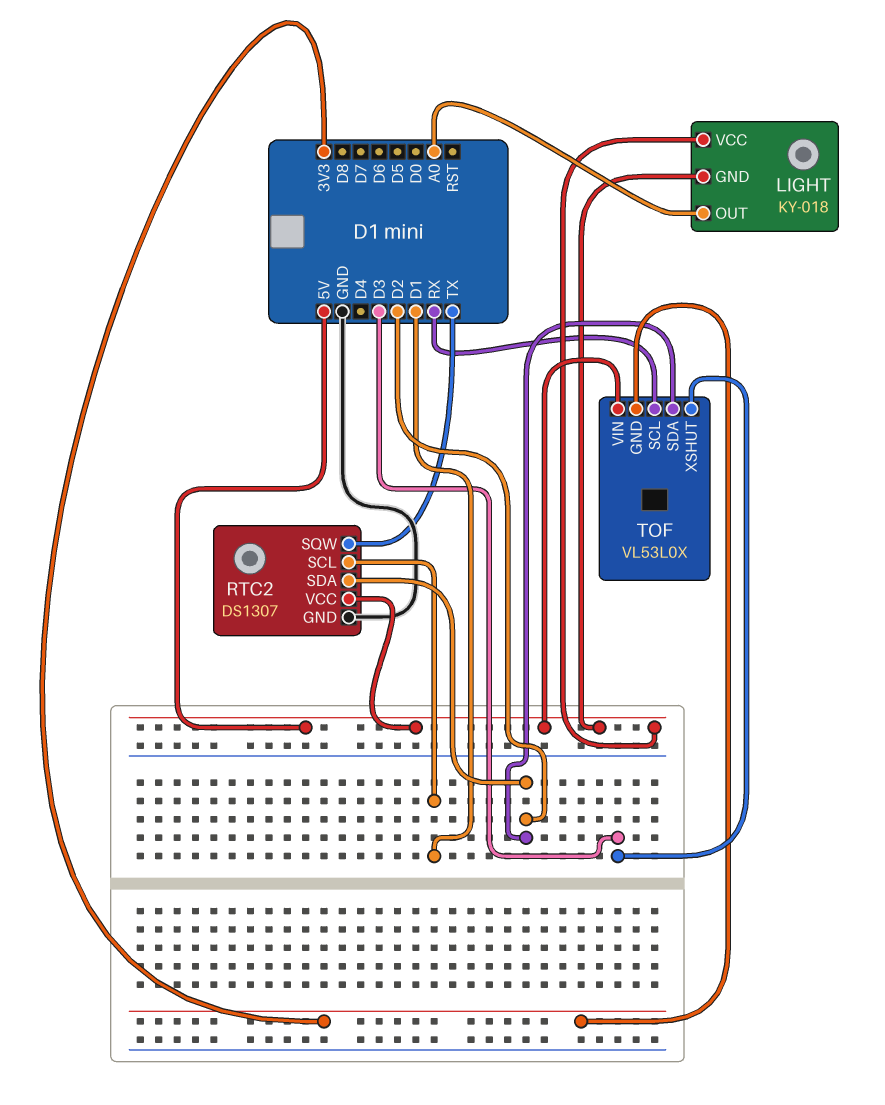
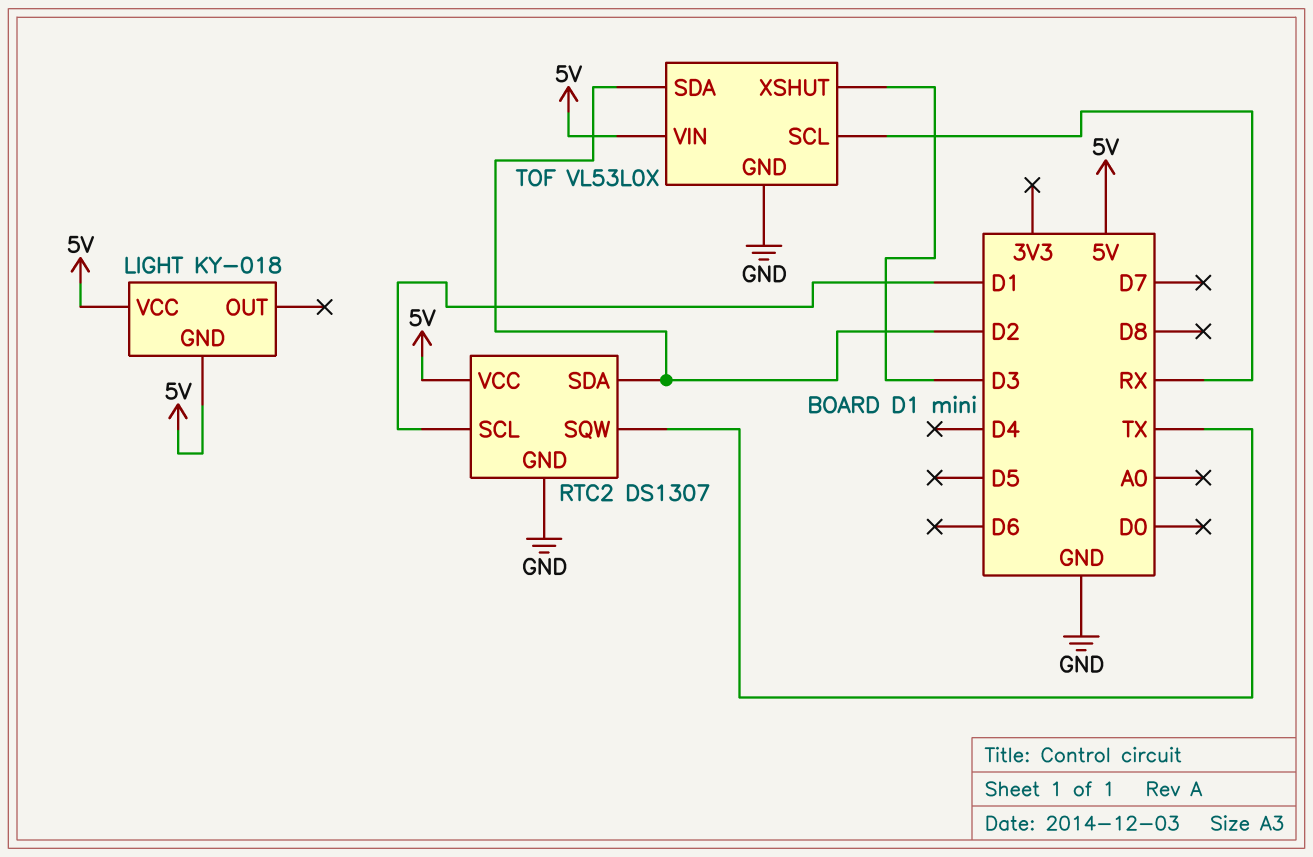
LIGHT pin OUT: A0 -> none
TOF pin GND: 3V3 -> GND

